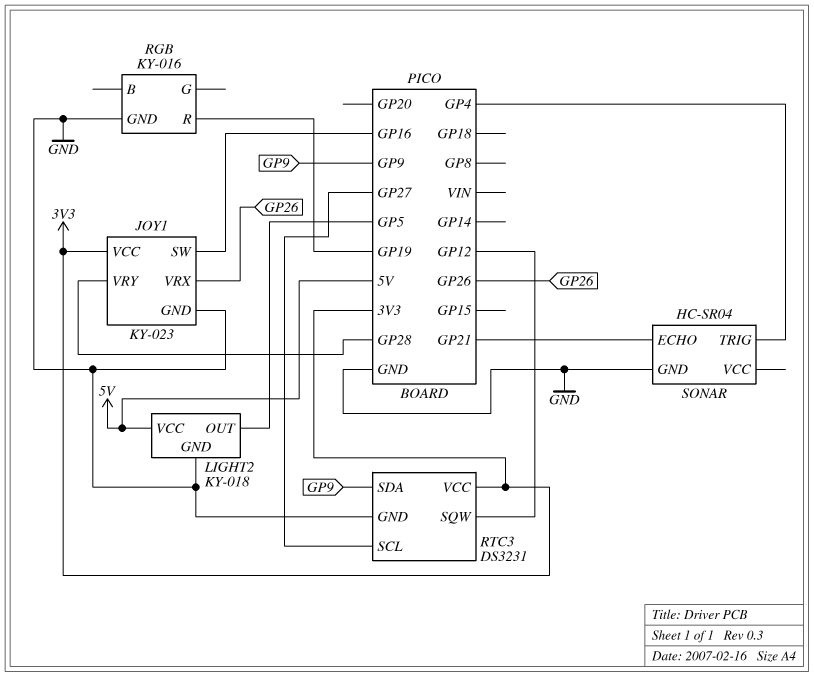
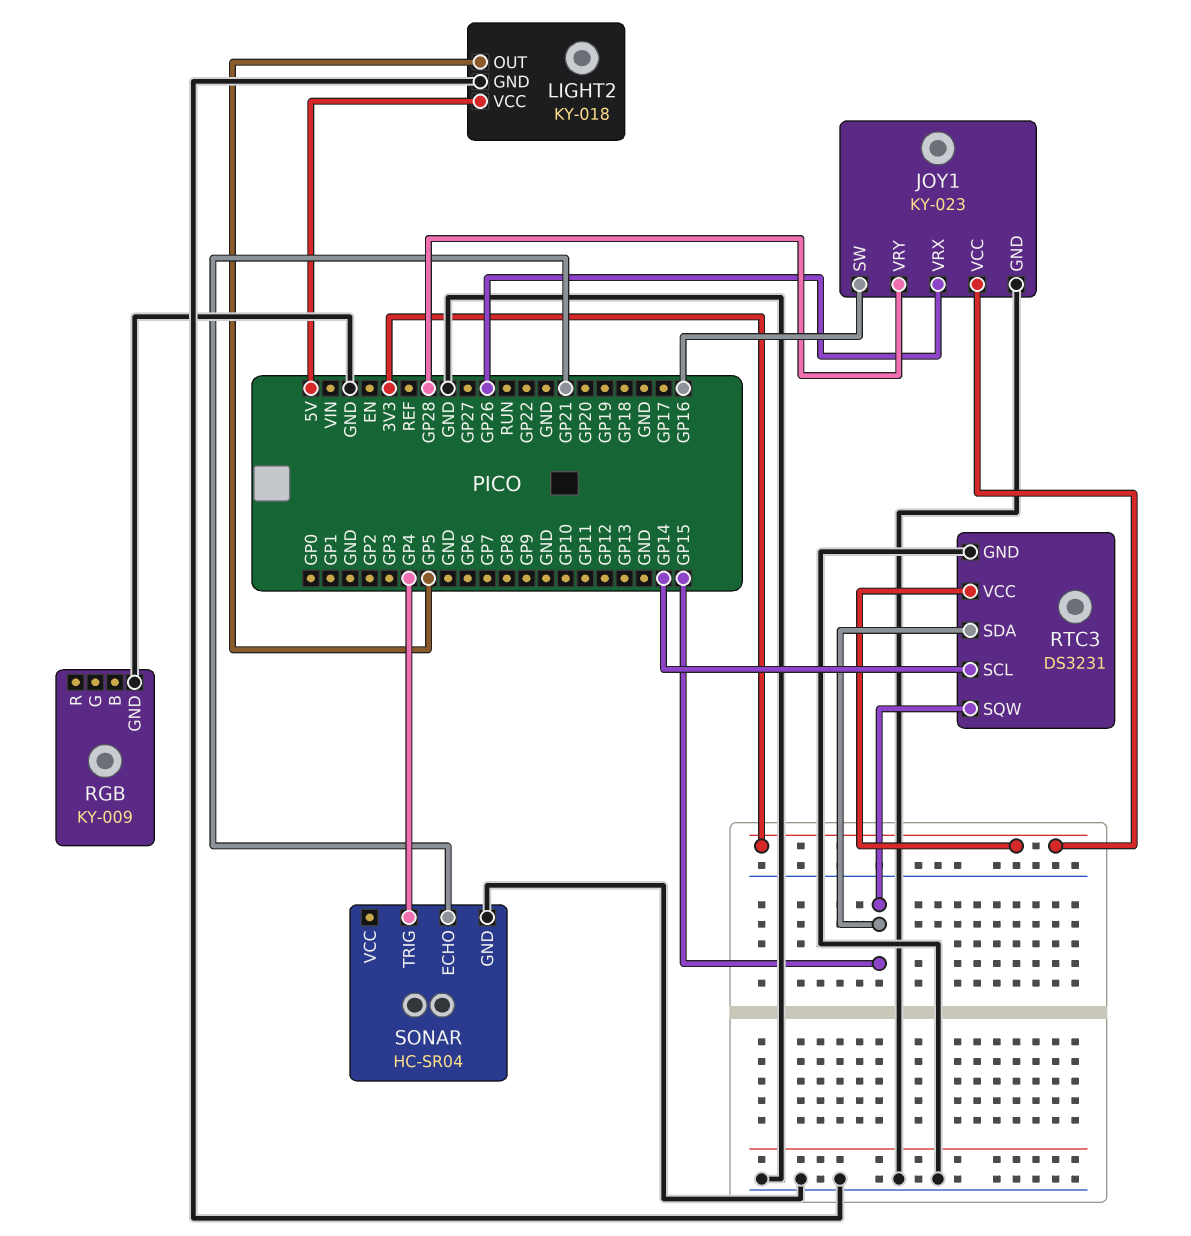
RGB: KY-016 -> KY-009
RGB pin R: GP19 -> none
RTC3 pin SCL: GP27 -> GP14
RTC3 pin SDA: GP9 -> GP15
RTC3 pin SQW: GP12 -> GP15

